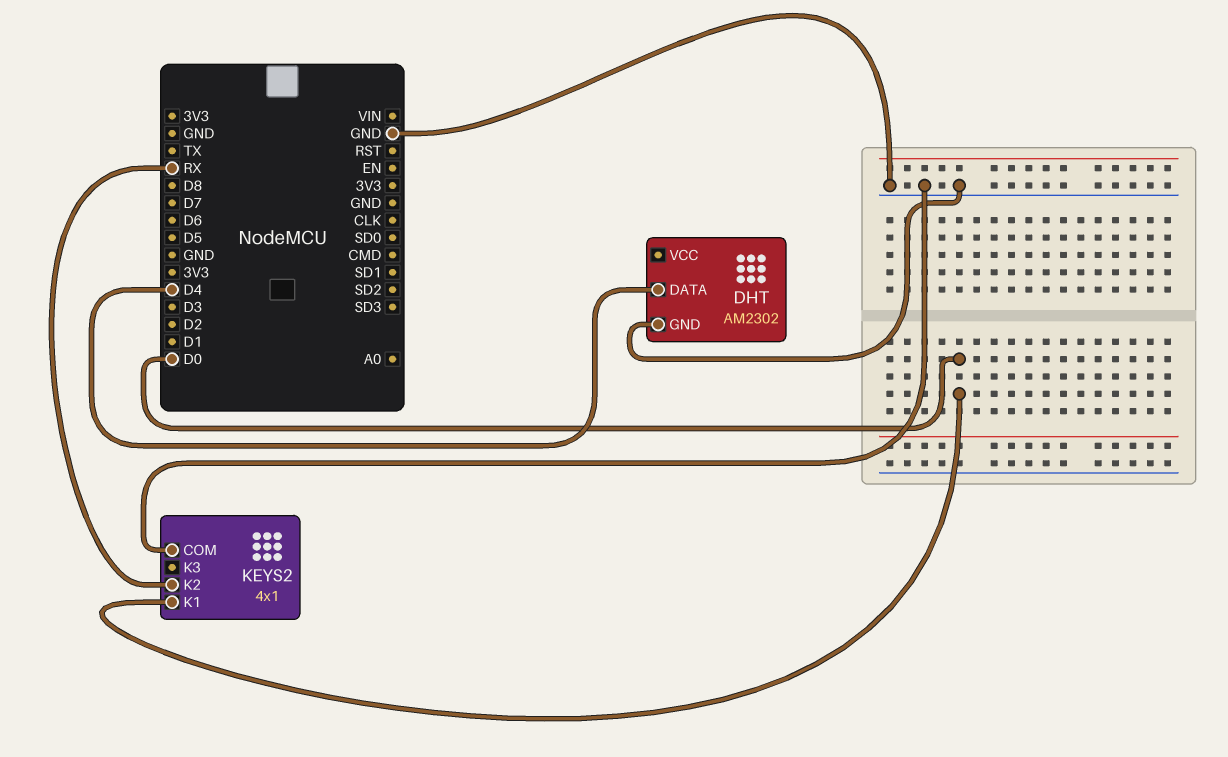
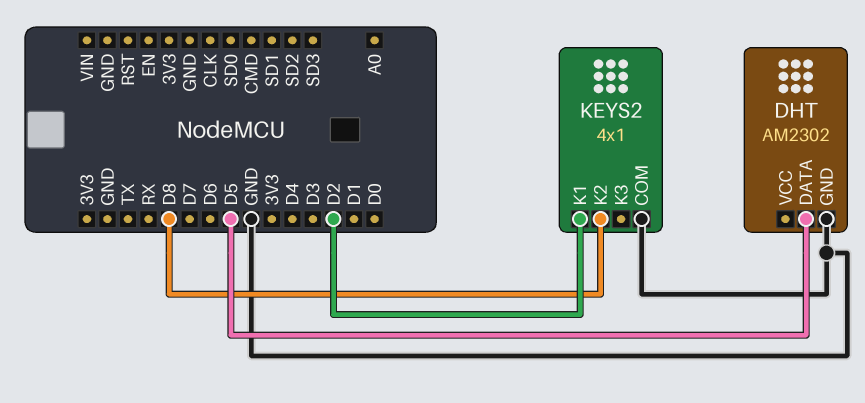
DHT pin DATA: D4 -> D5
KEYS2 pin K1: D0 -> D2
KEYS2 pin K2: RX -> D8

